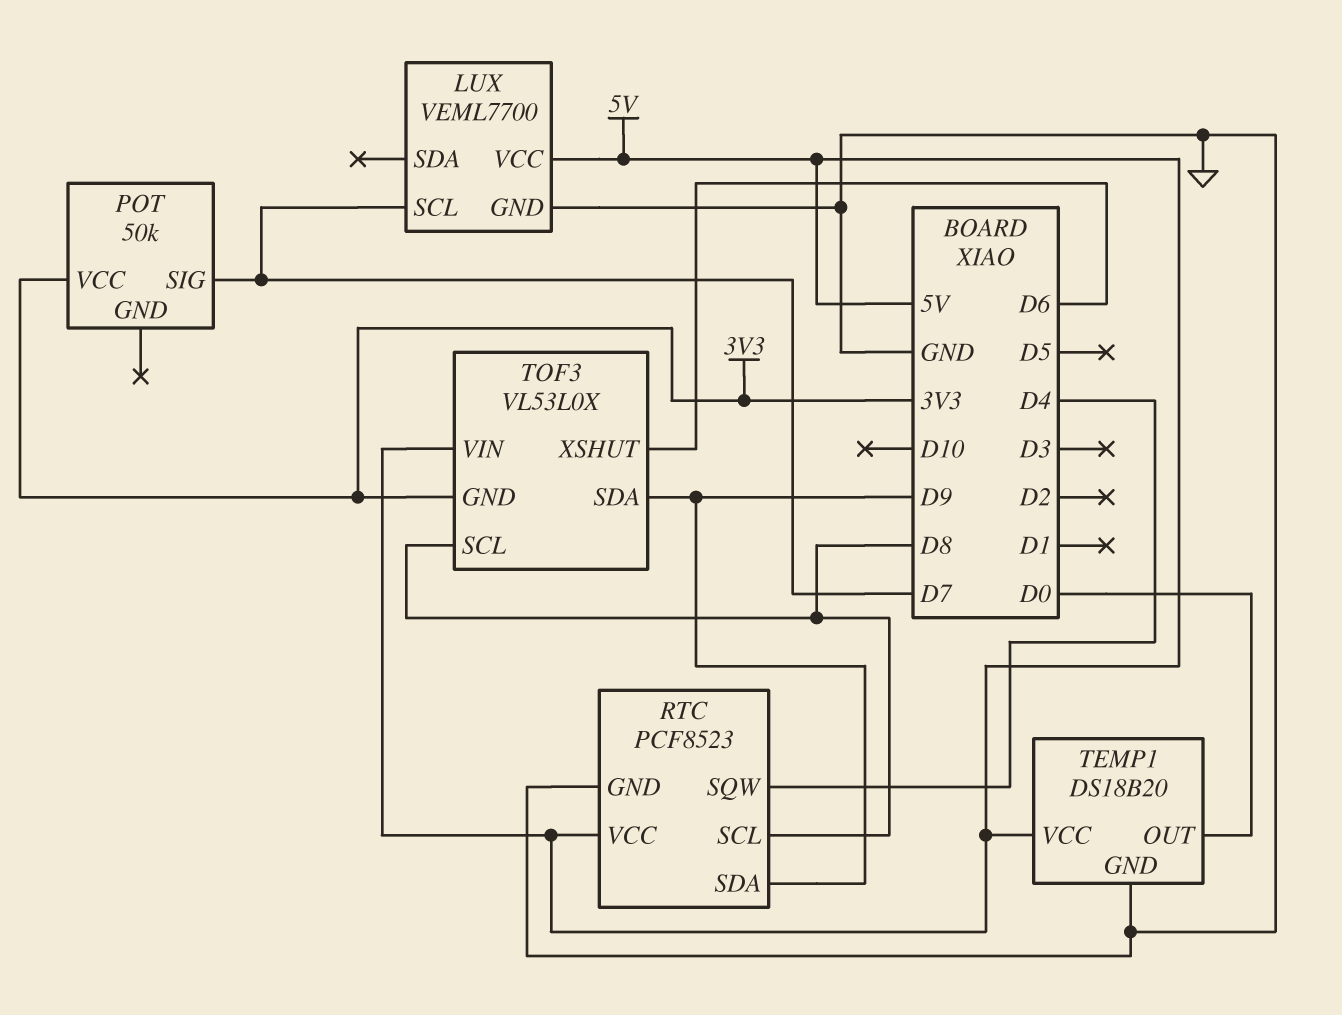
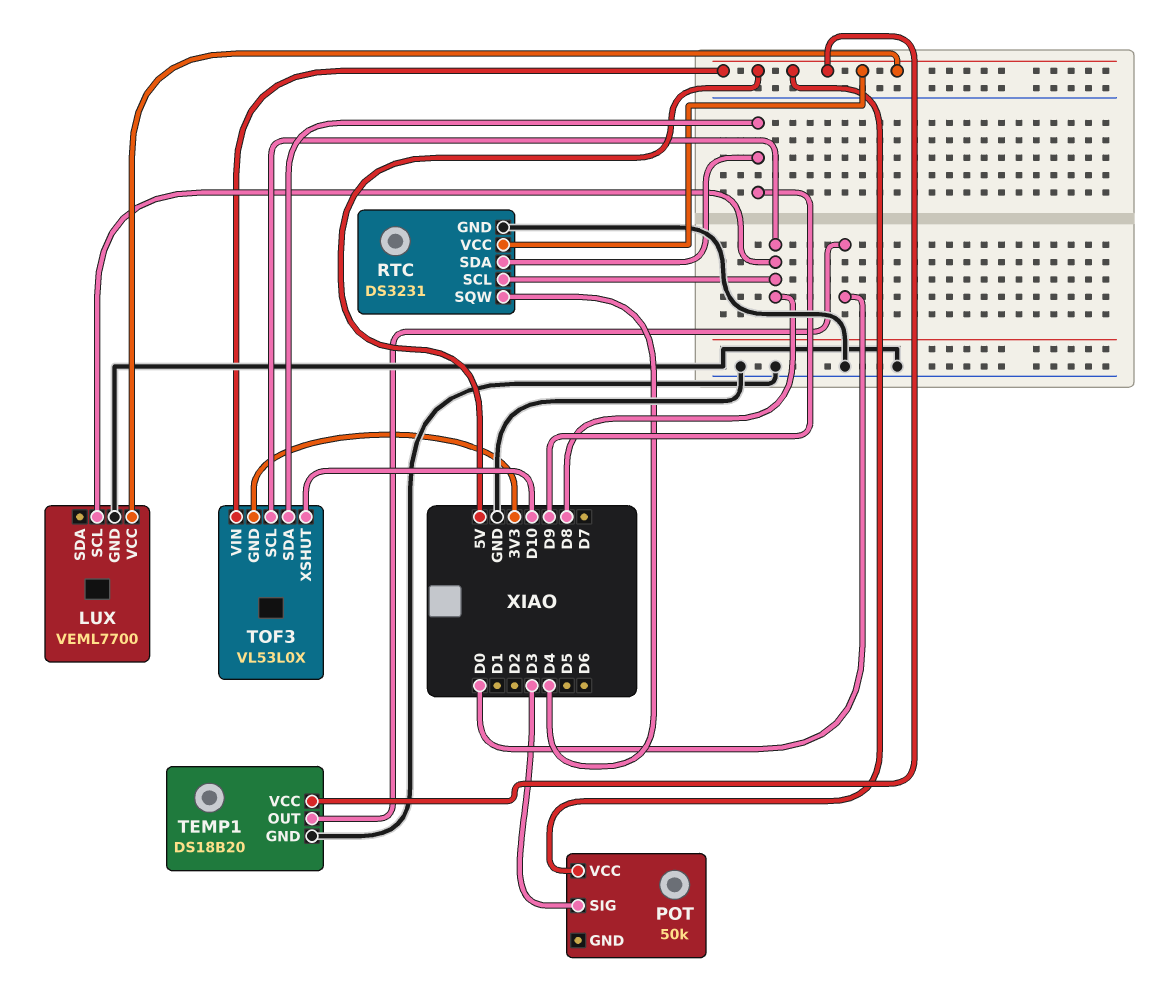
LUX pin SCL: D7 -> D8
POT pin SIG: D7 -> D3
POT pin VCC: 3V3 -> 5V
RTC: PCF8523 -> DS3231
TOF3 pin XSHUT: D6 -> D10

